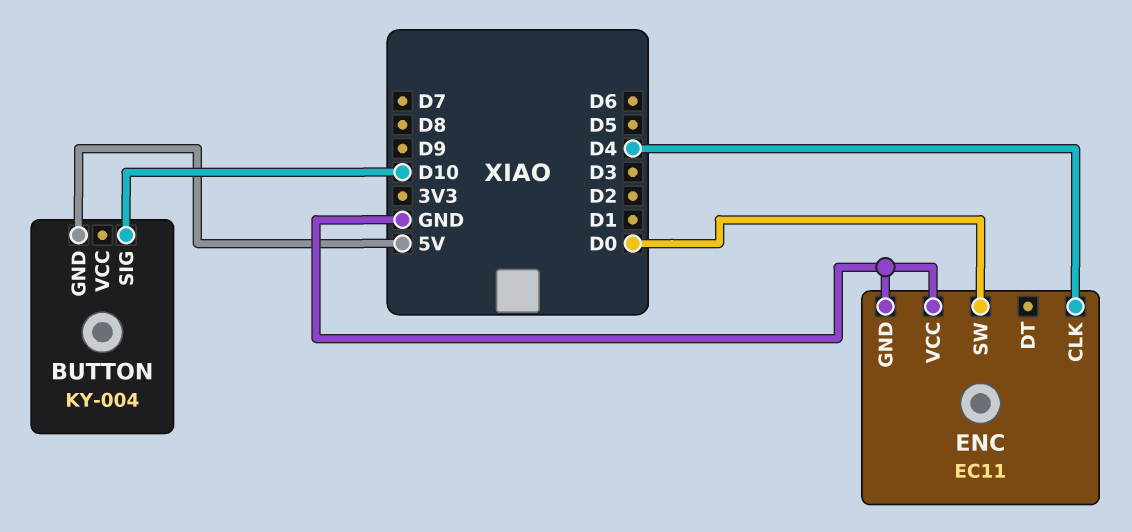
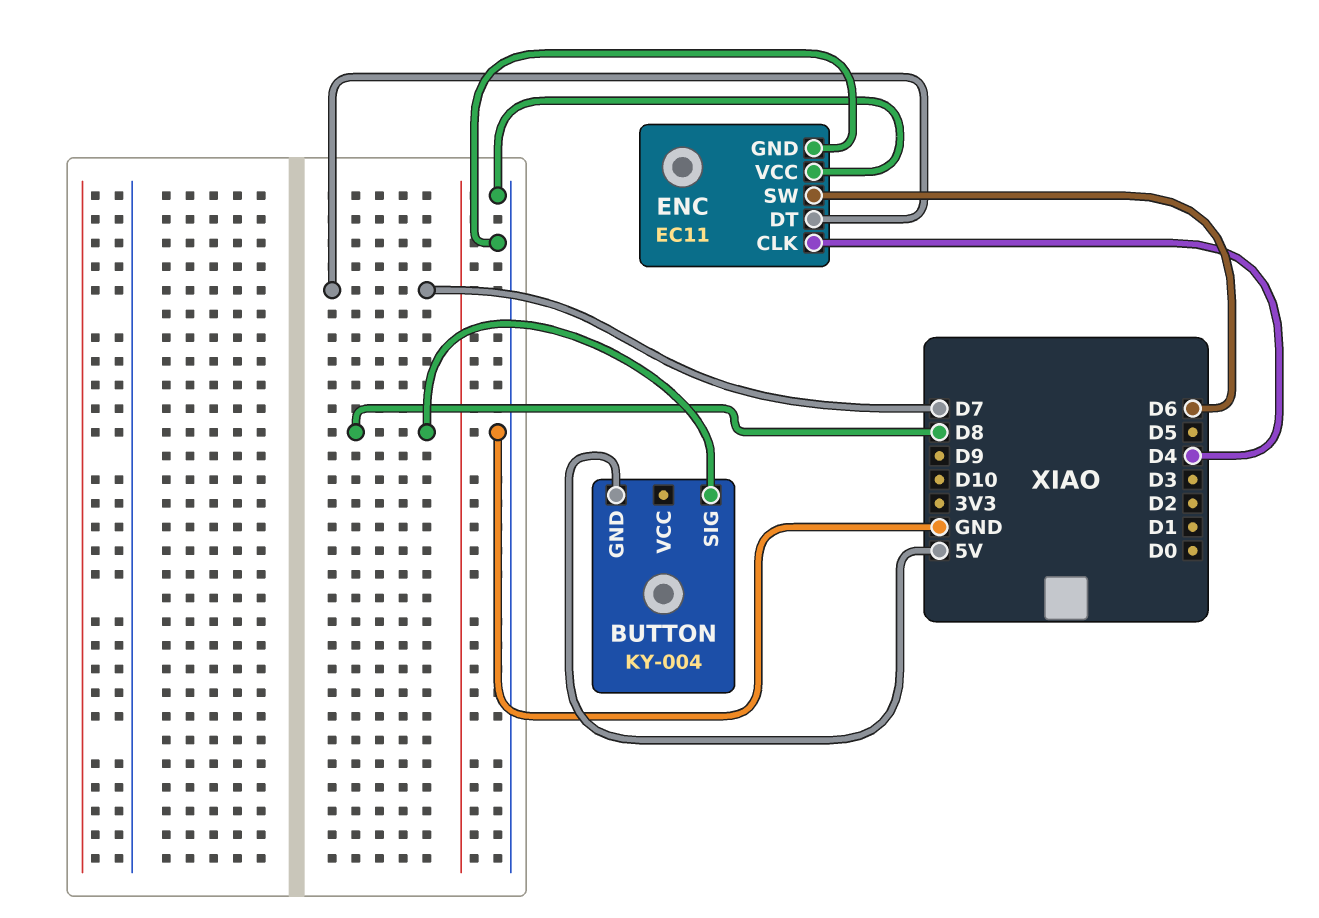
BUTTON pin SIG: D10 -> D8
ENC pin DT: none -> D7
ENC pin SW: D0 -> D6

